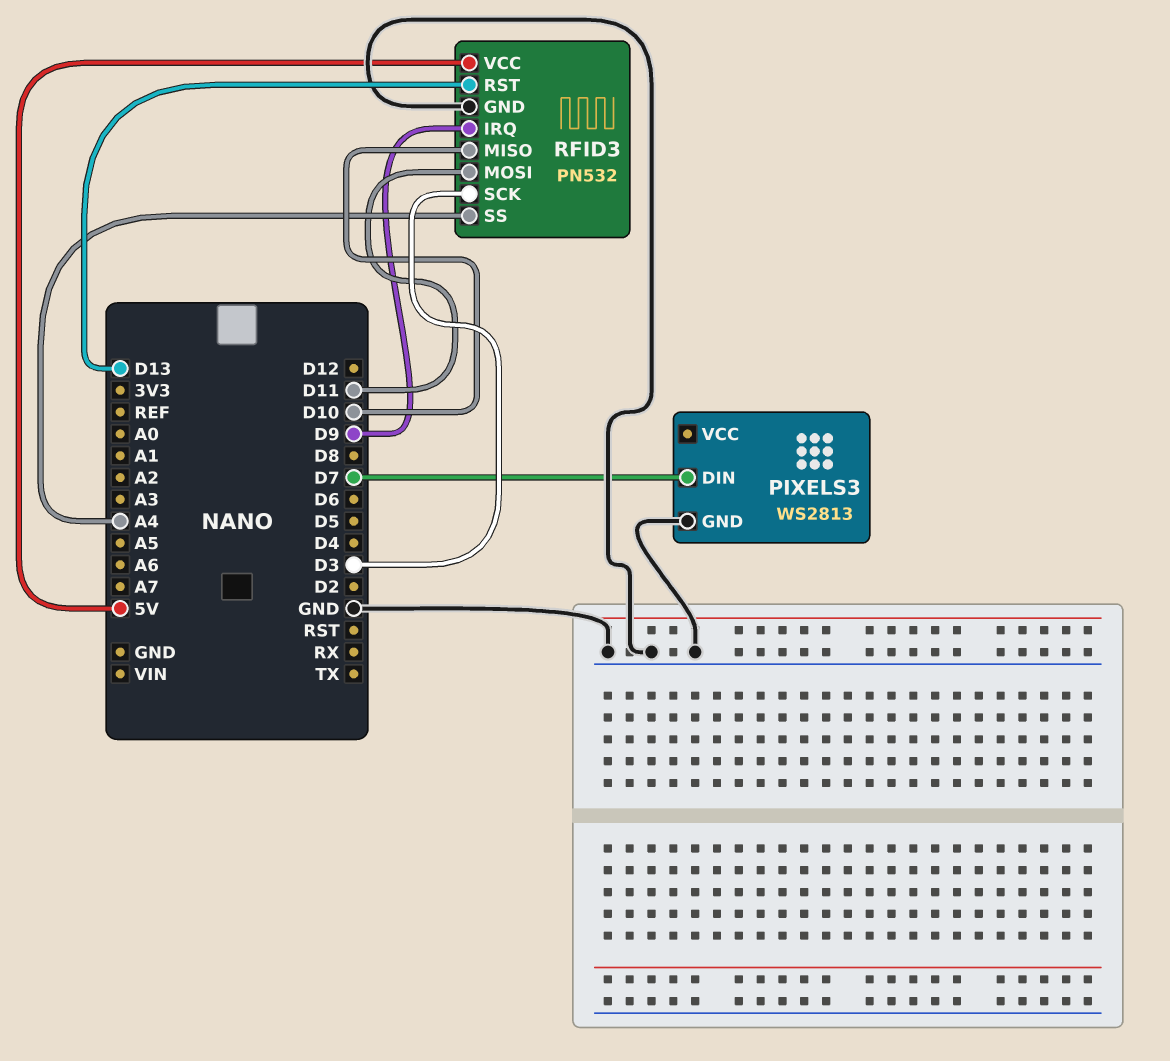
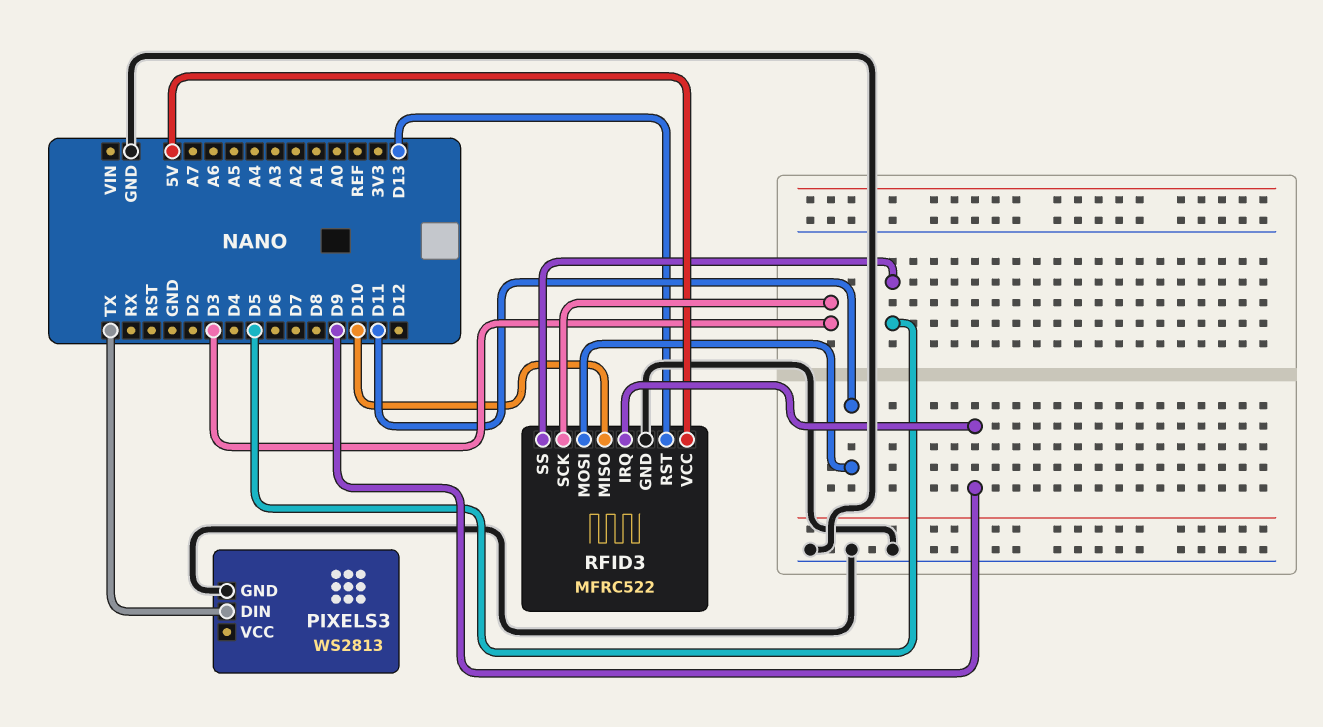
PIXELS3 pin DIN: D7 -> TX
RFID3: PN532 -> MFRC522
RFID3 pin SS: A4 -> D5

